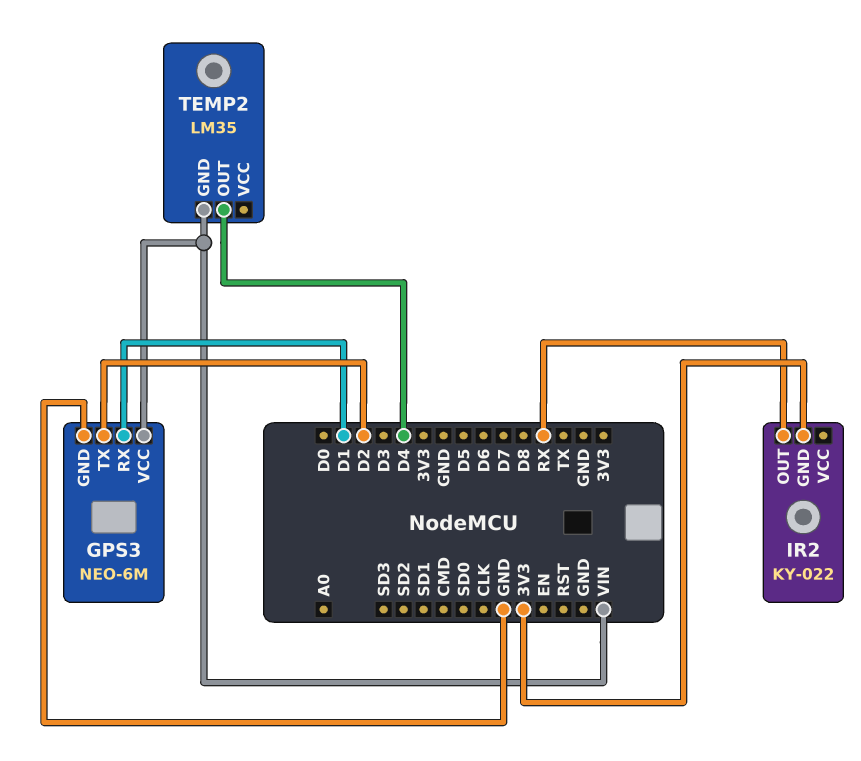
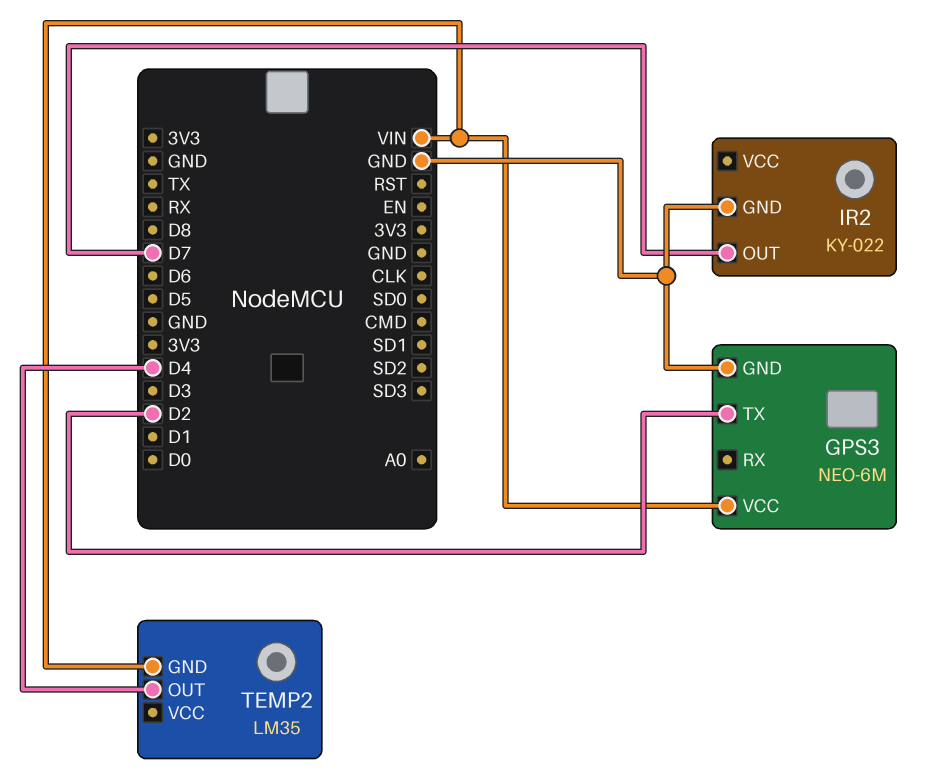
GPS3 pin RX: D1 -> none
IR2 pin GND: 3V3 -> GND
IR2 pin OUT: RX -> D7

